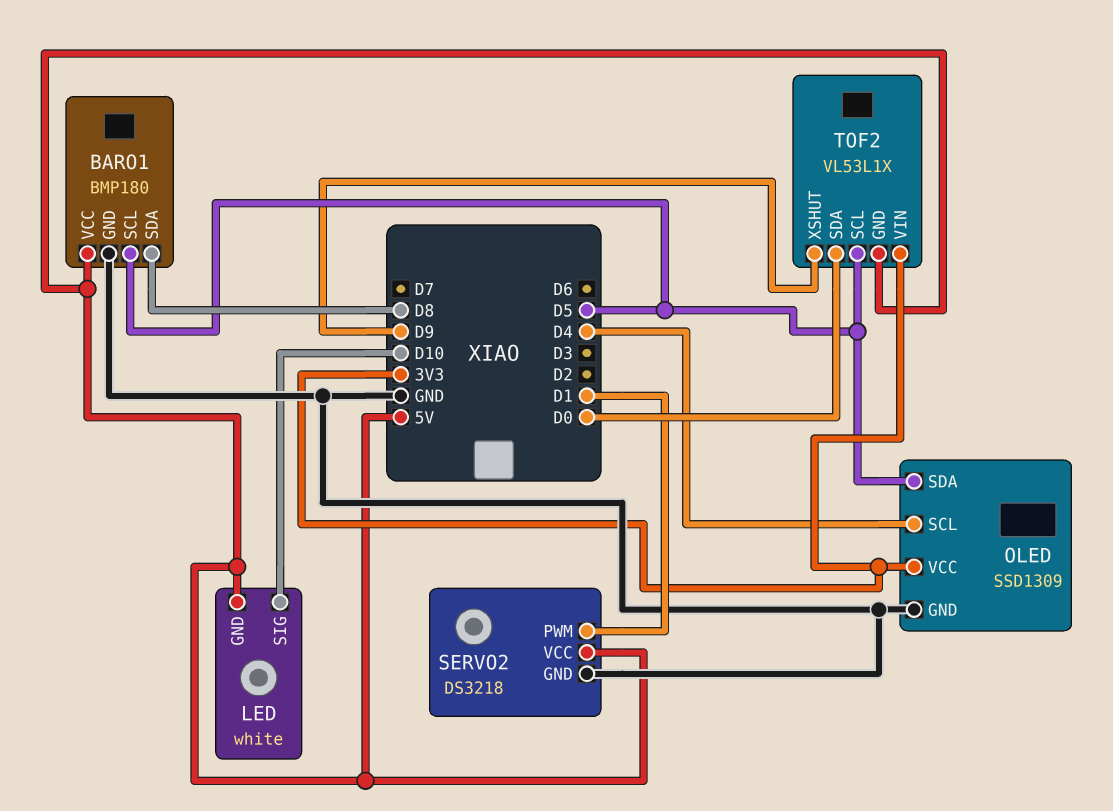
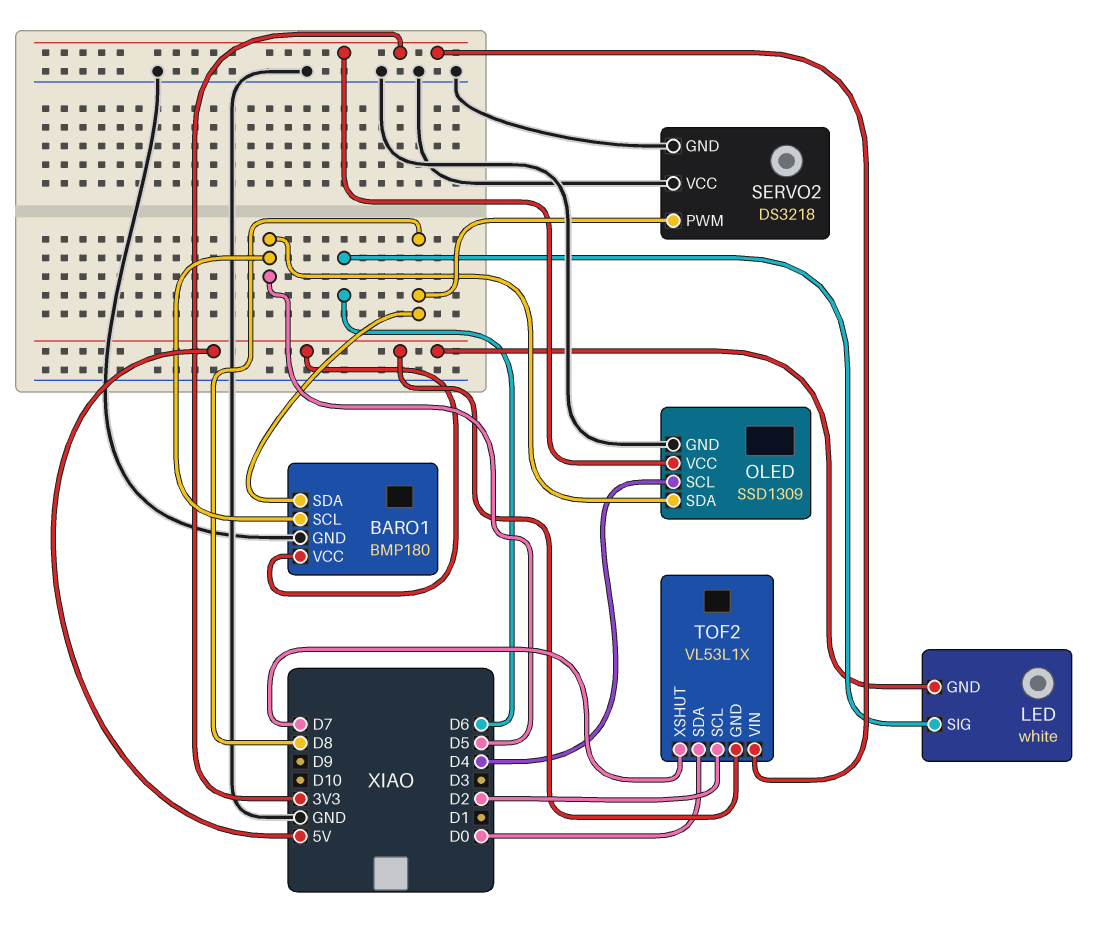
LED pin SIG: D10 -> D6
SERVO2 pin PWM: D1 -> D8
SERVO2 pin VCC: 5V -> GND
TOF2 pin SCL: D5 -> D2
TOF2 pin XSHUT: D9 -> D7

